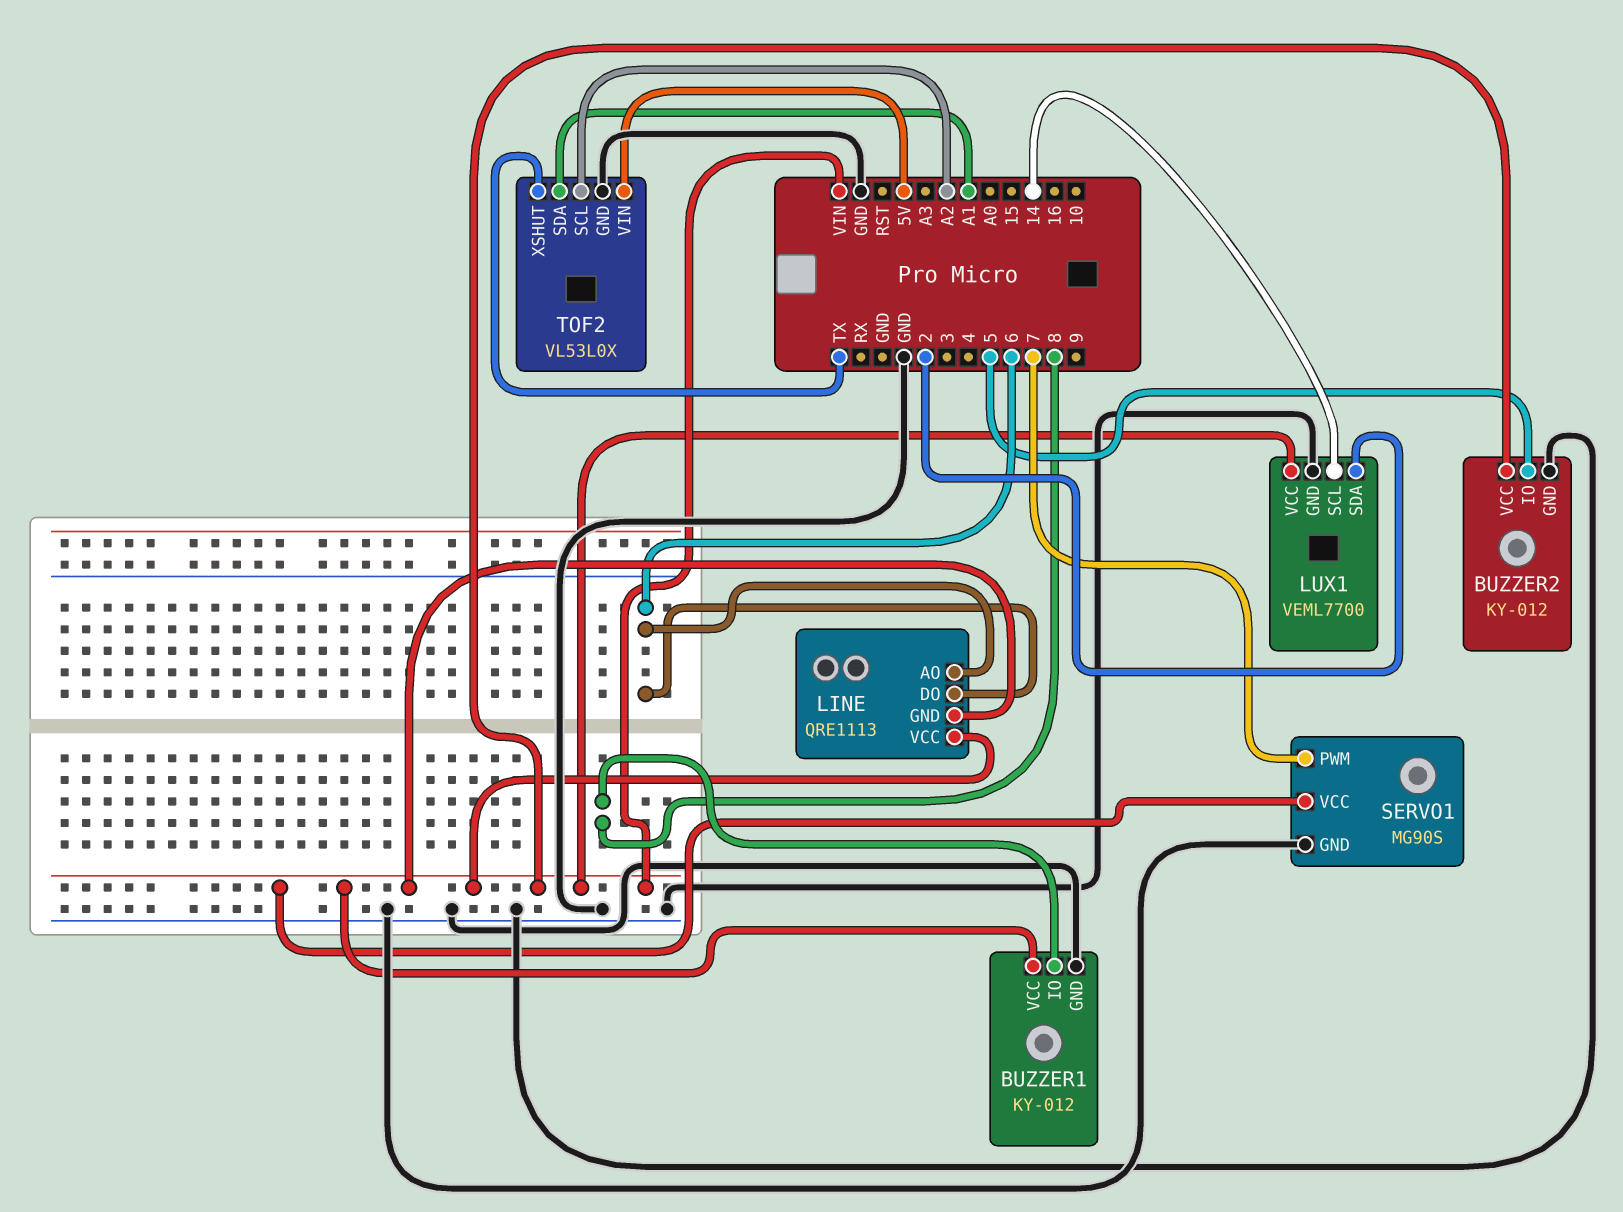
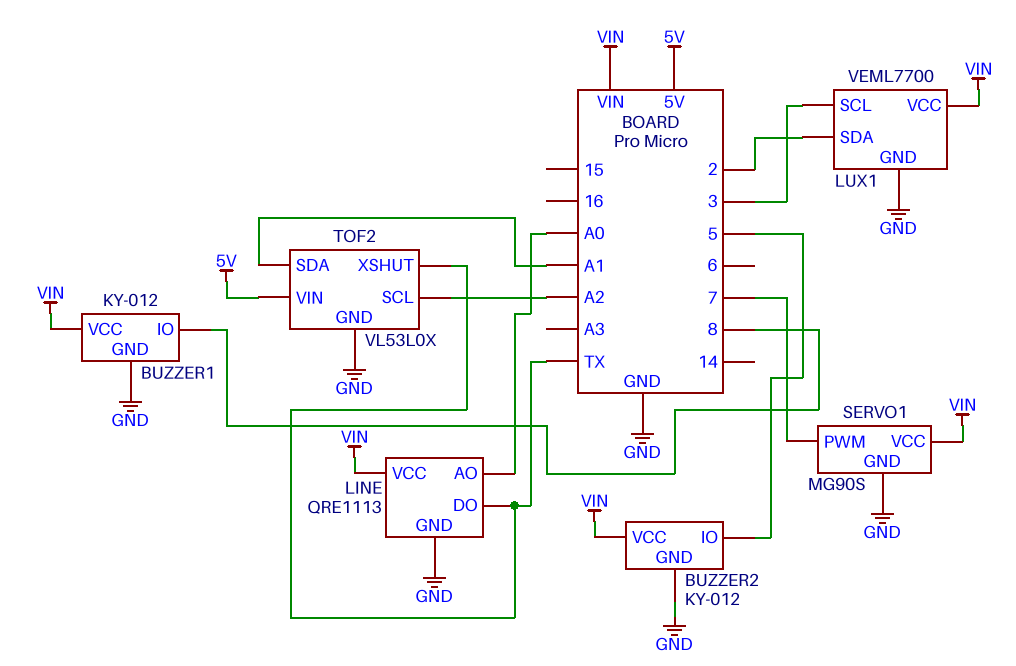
LINE pin AO: 6 -> A0
LINE pin DO: 6 -> TX
LINE pin GND: VIN -> GND
LUX1 pin SCL: 14 -> 3

